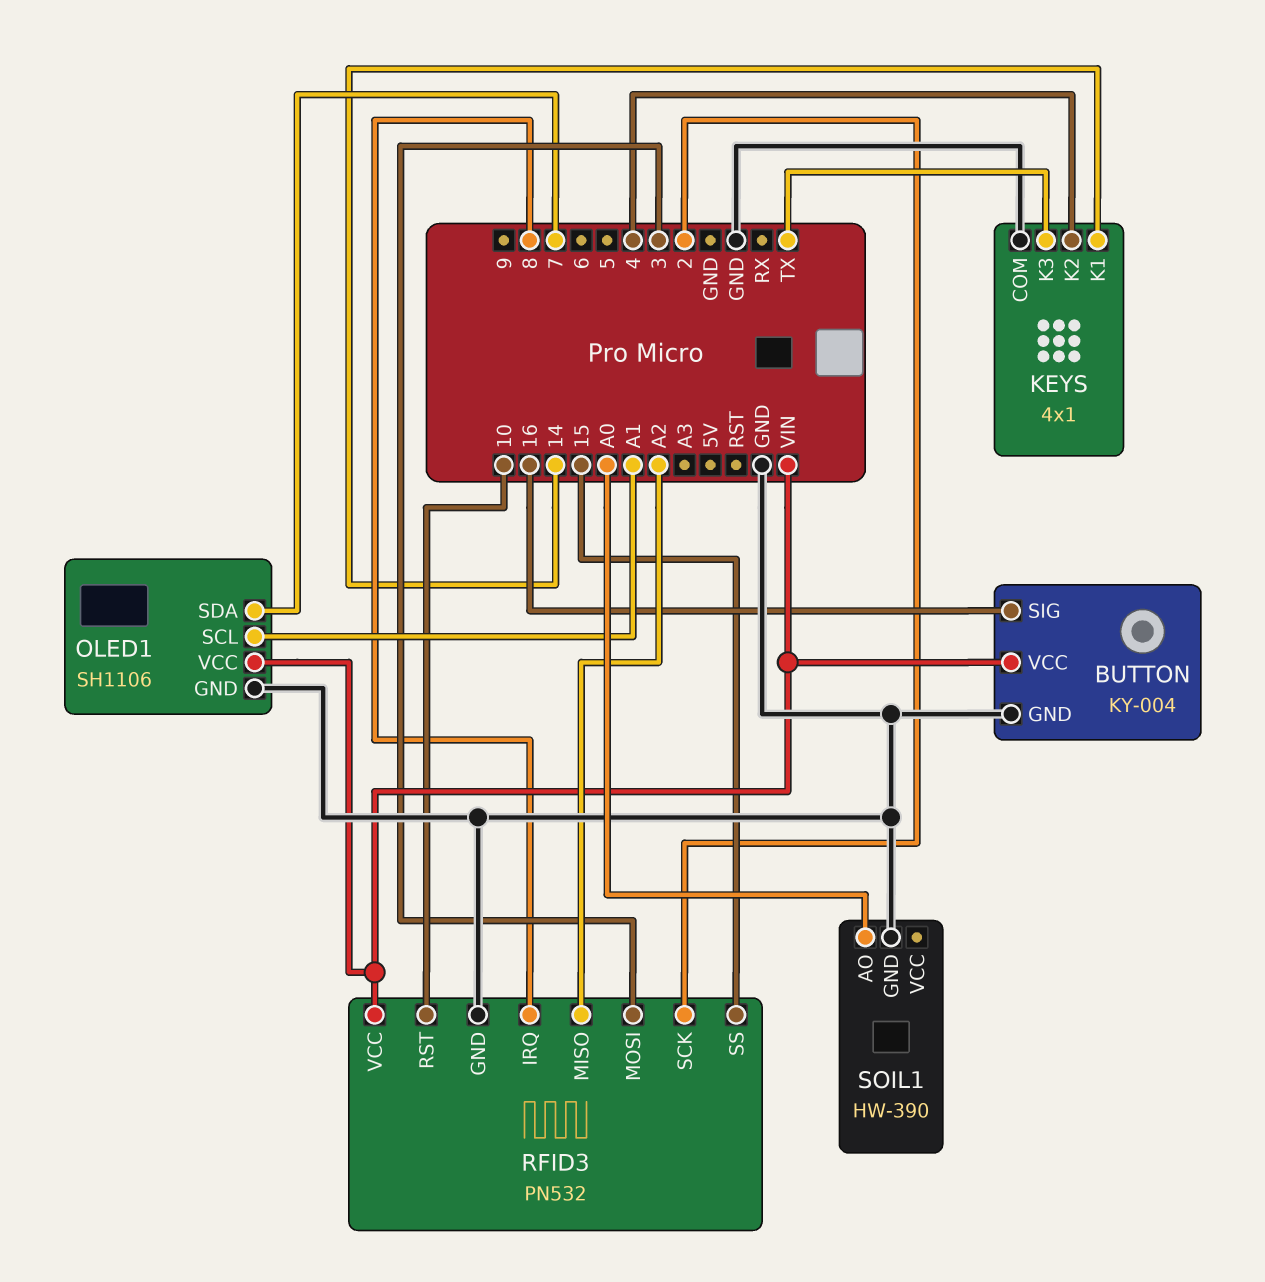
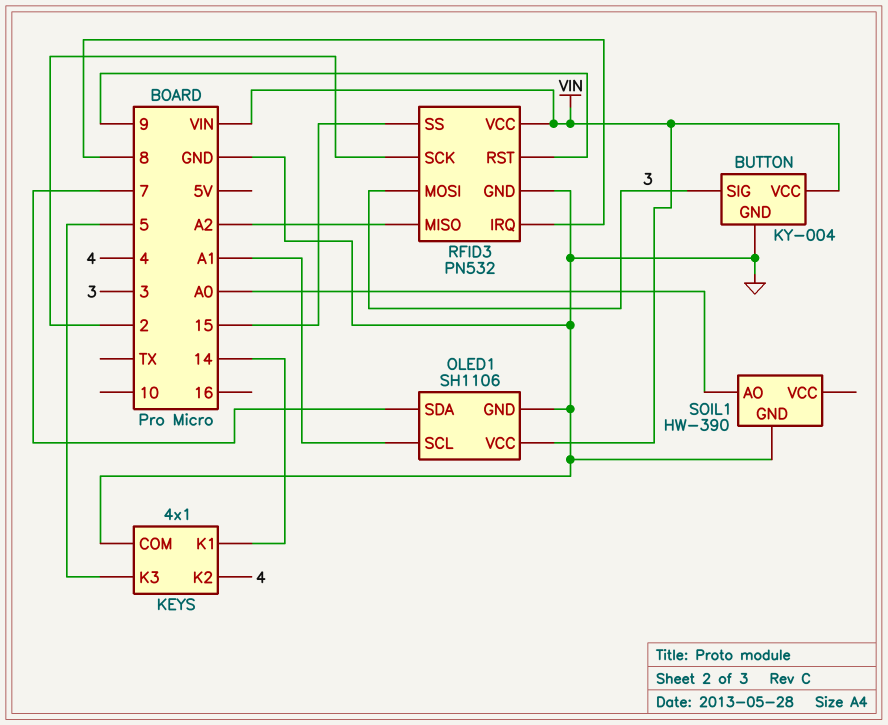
BUTTON pin SIG: 16 -> 3
KEYS pin K3: TX -> 5
RFID3 pin RST: 10 -> 9

